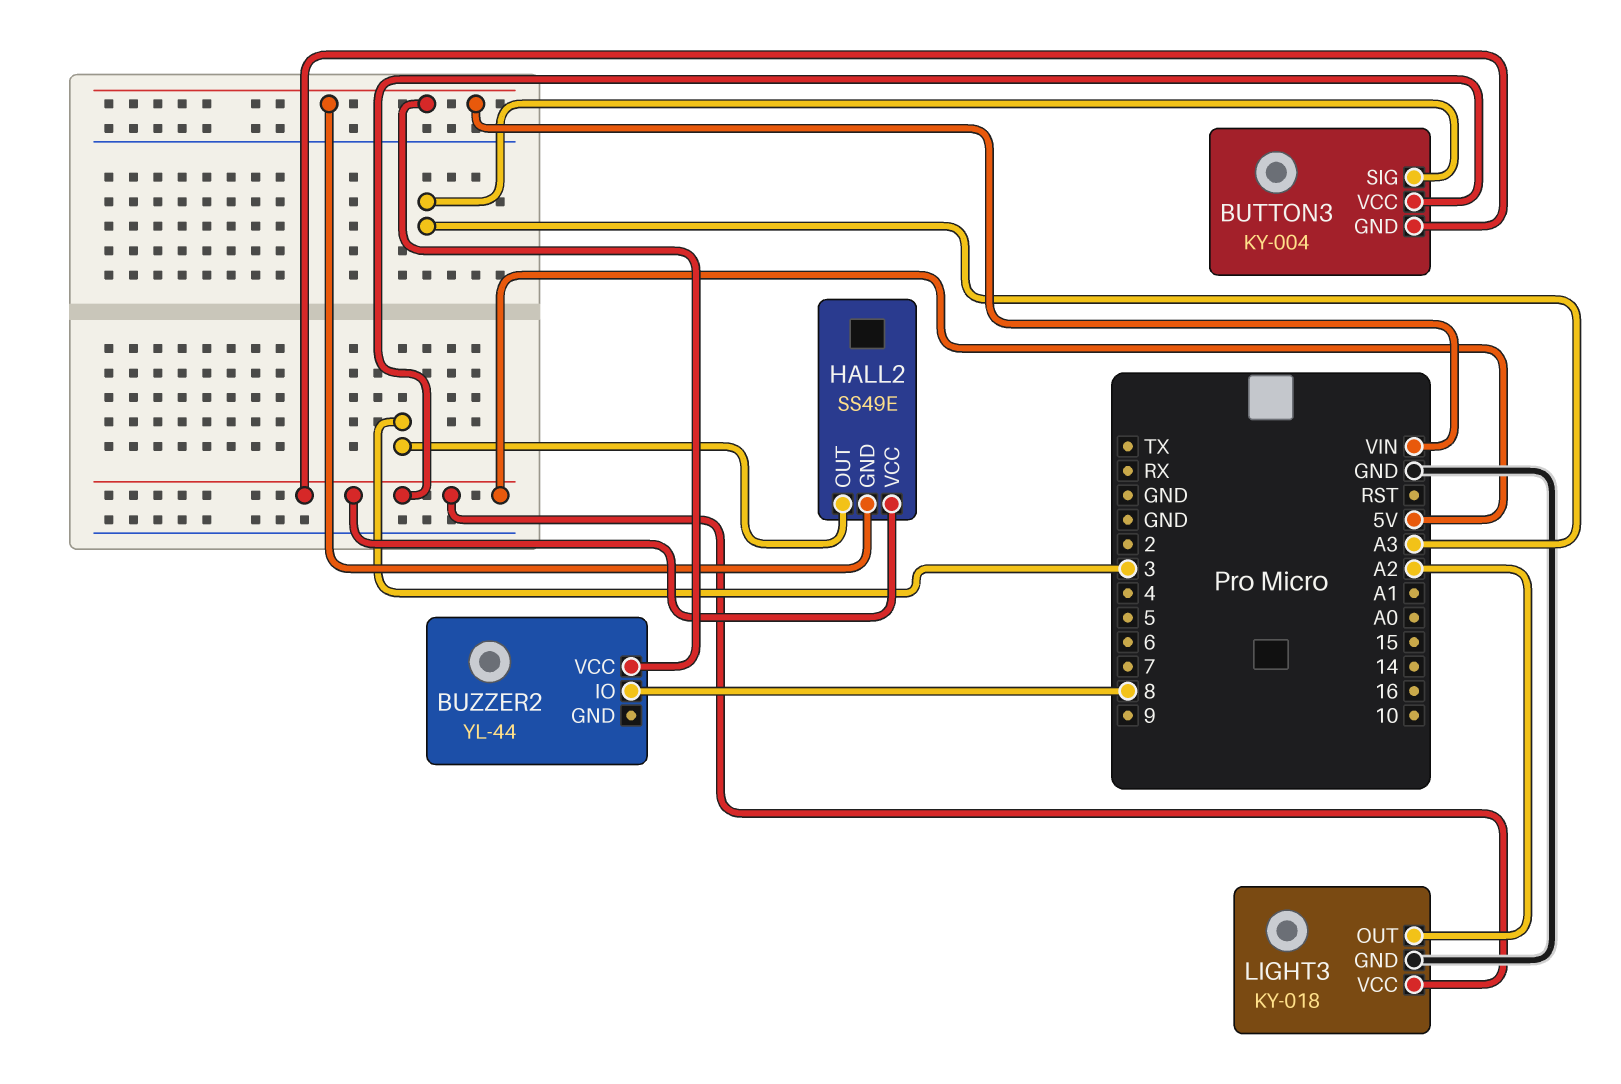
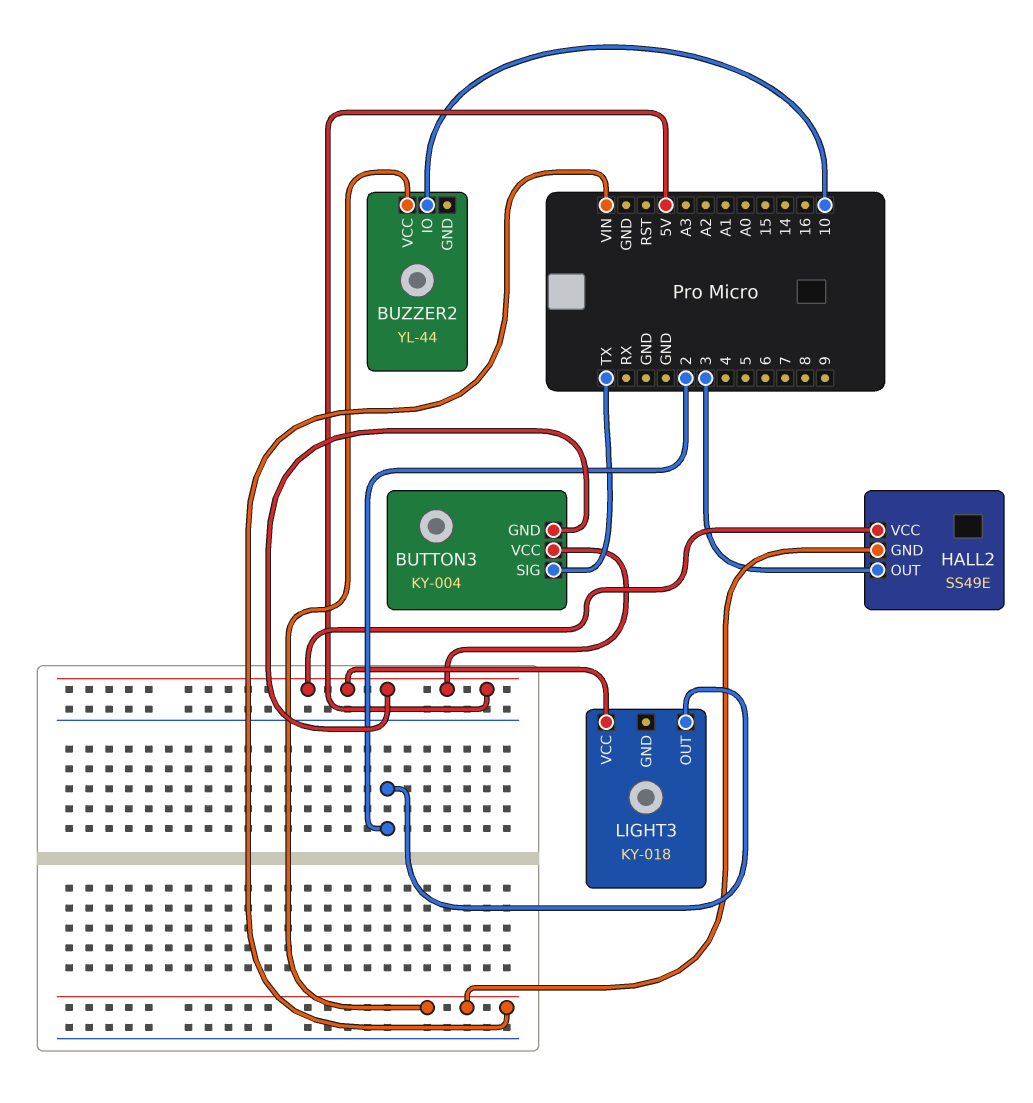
BUTTON3 pin SIG: A3 -> TX
BUZZER2 pin IO: 8 -> 10
LIGHT3 pin GND: GND -> none
LIGHT3 pin OUT: A2 -> 2

